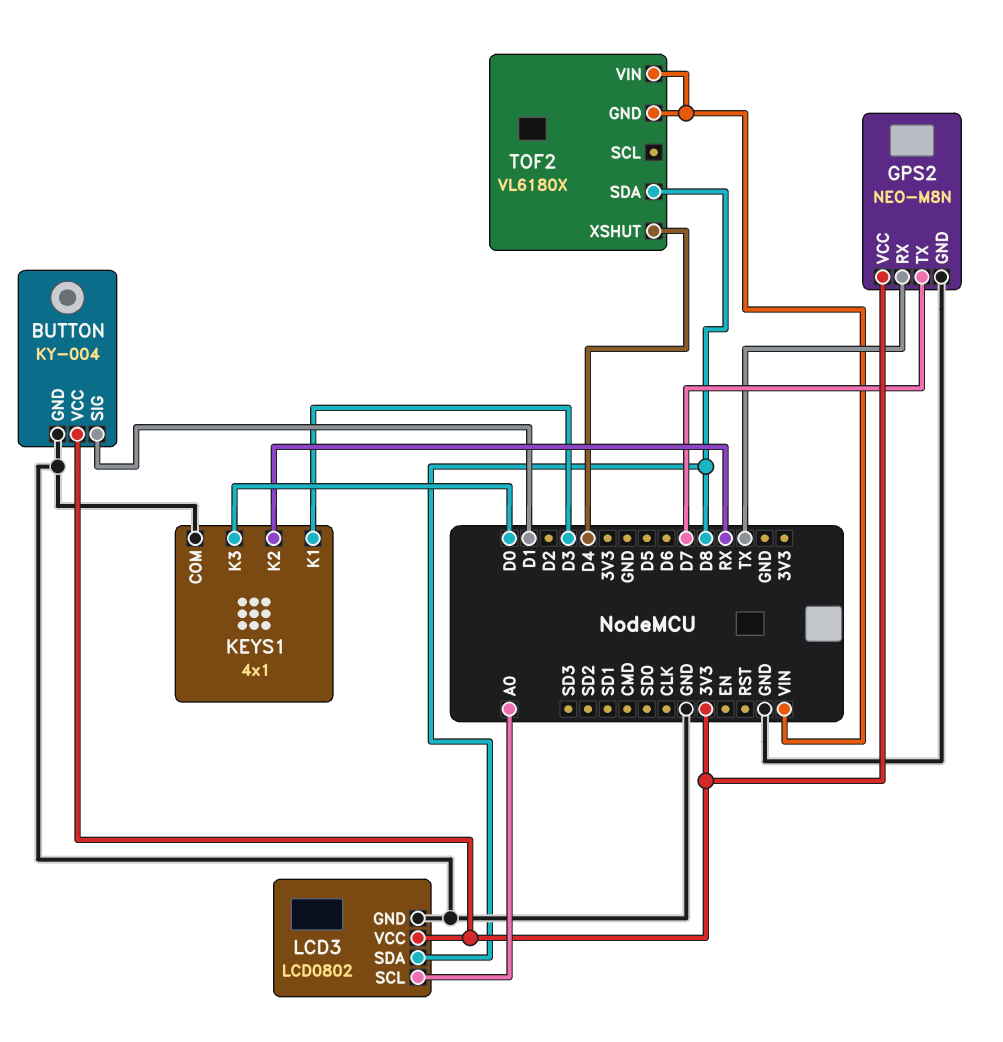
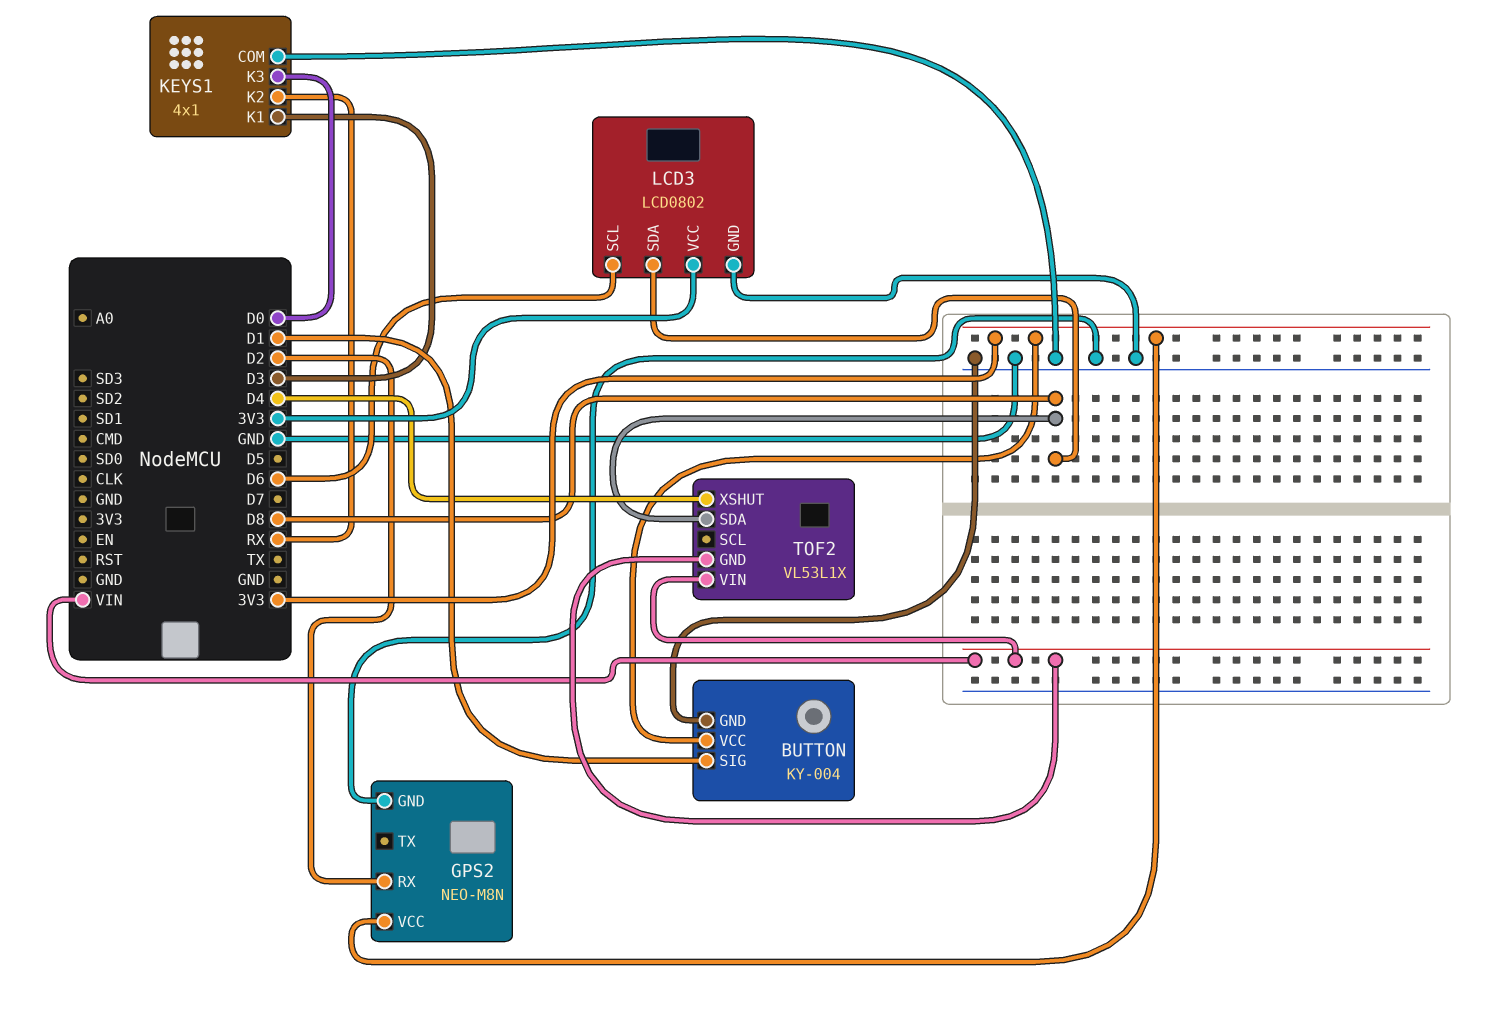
GPS2 pin RX: TX -> D2
GPS2 pin TX: D7 -> none
LCD3 pin SCL: A0 -> D6
TOF2: VL6180X -> VL53L1X

